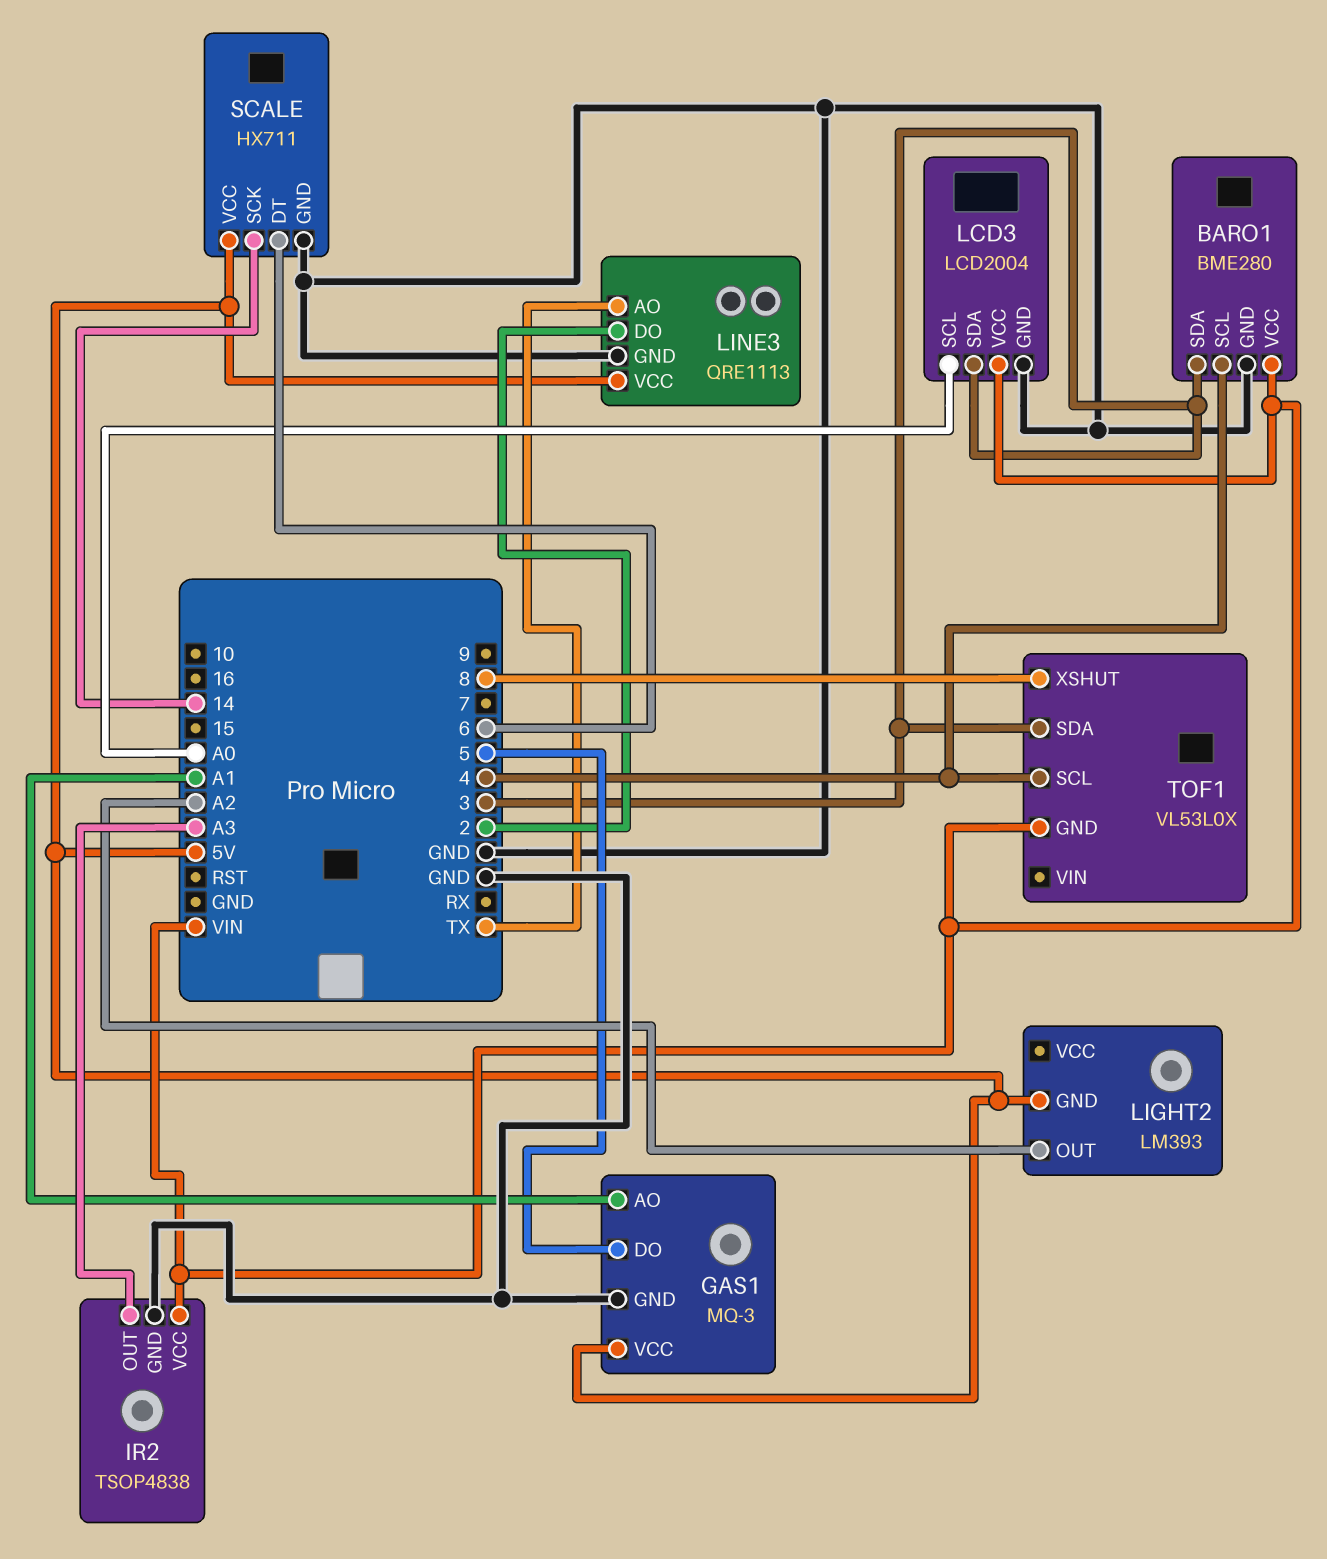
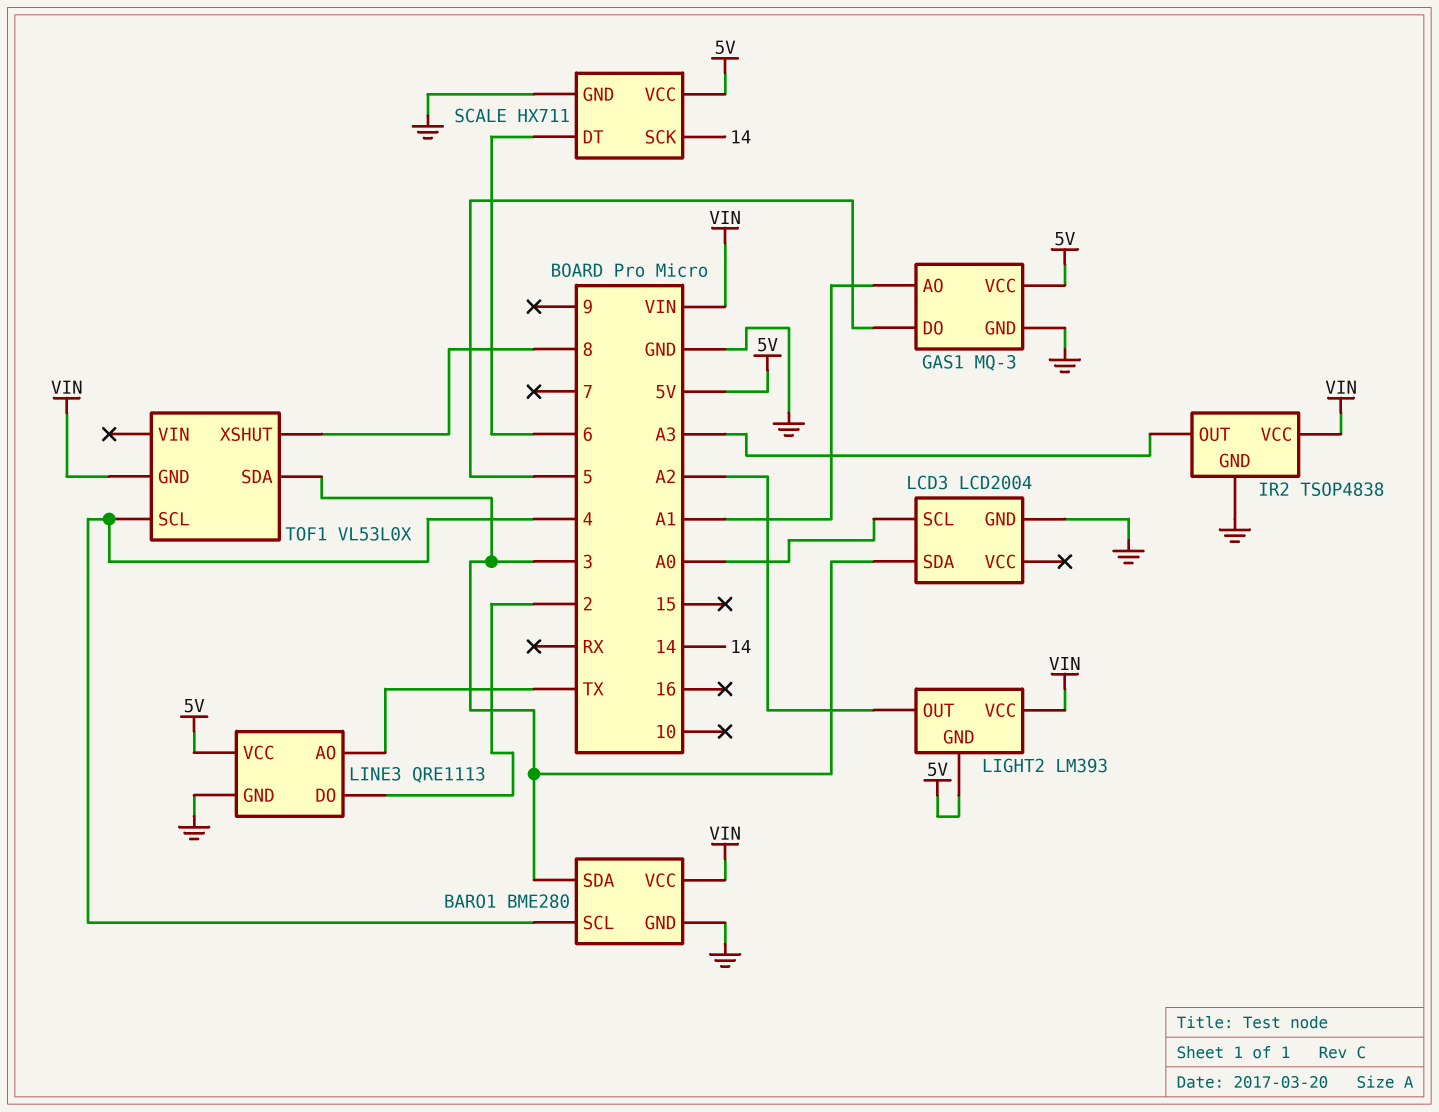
LCD3 pin VCC: VIN -> none
LIGHT2 pin VCC: none -> VIN

